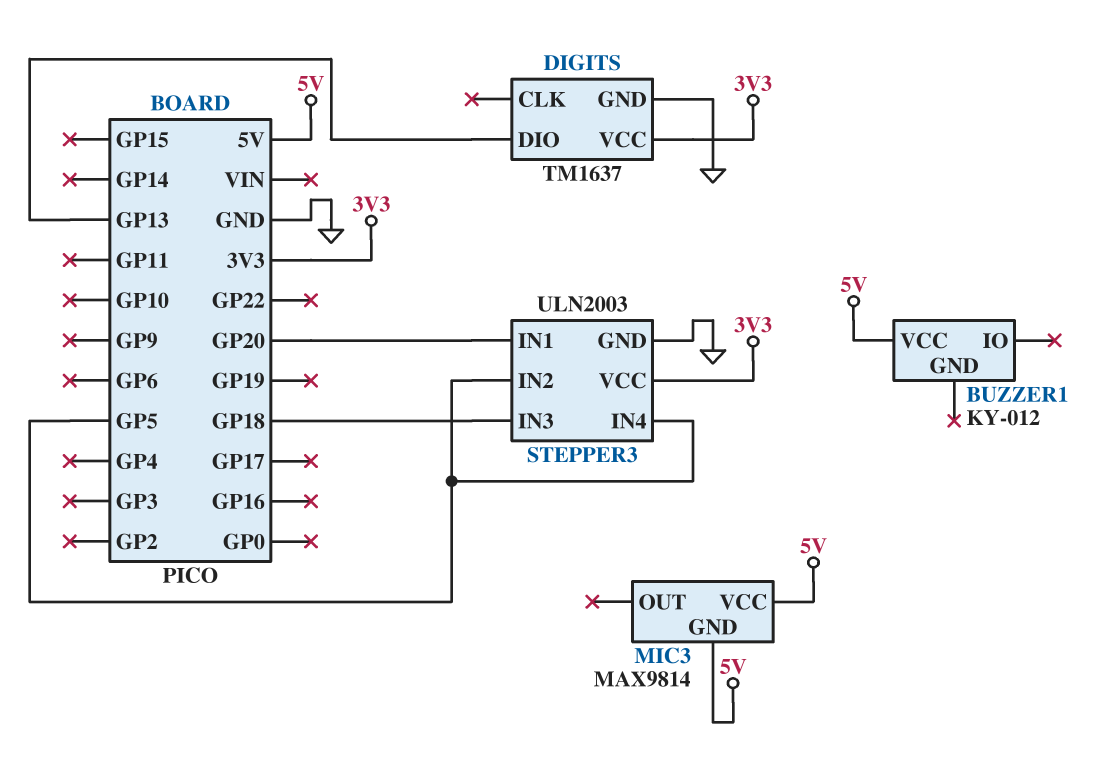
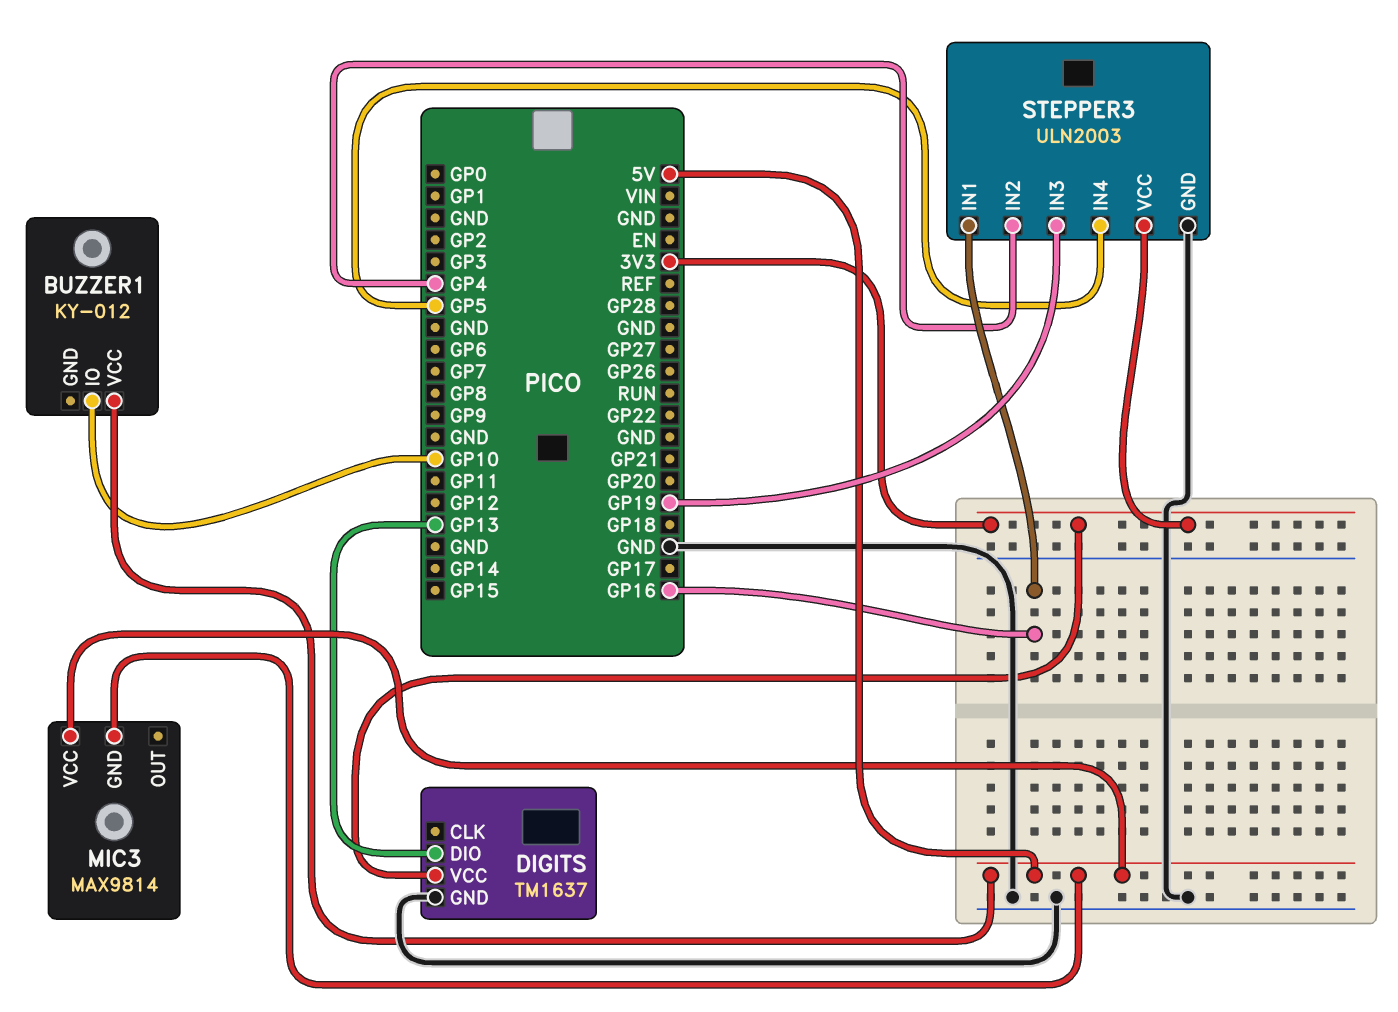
BUZZER1 pin IO: none -> GP10
STEPPER3 pin IN1: GP20 -> GP16
STEPPER3 pin IN2: GP5 -> GP4
STEPPER3 pin IN3: GP18 -> GP19

